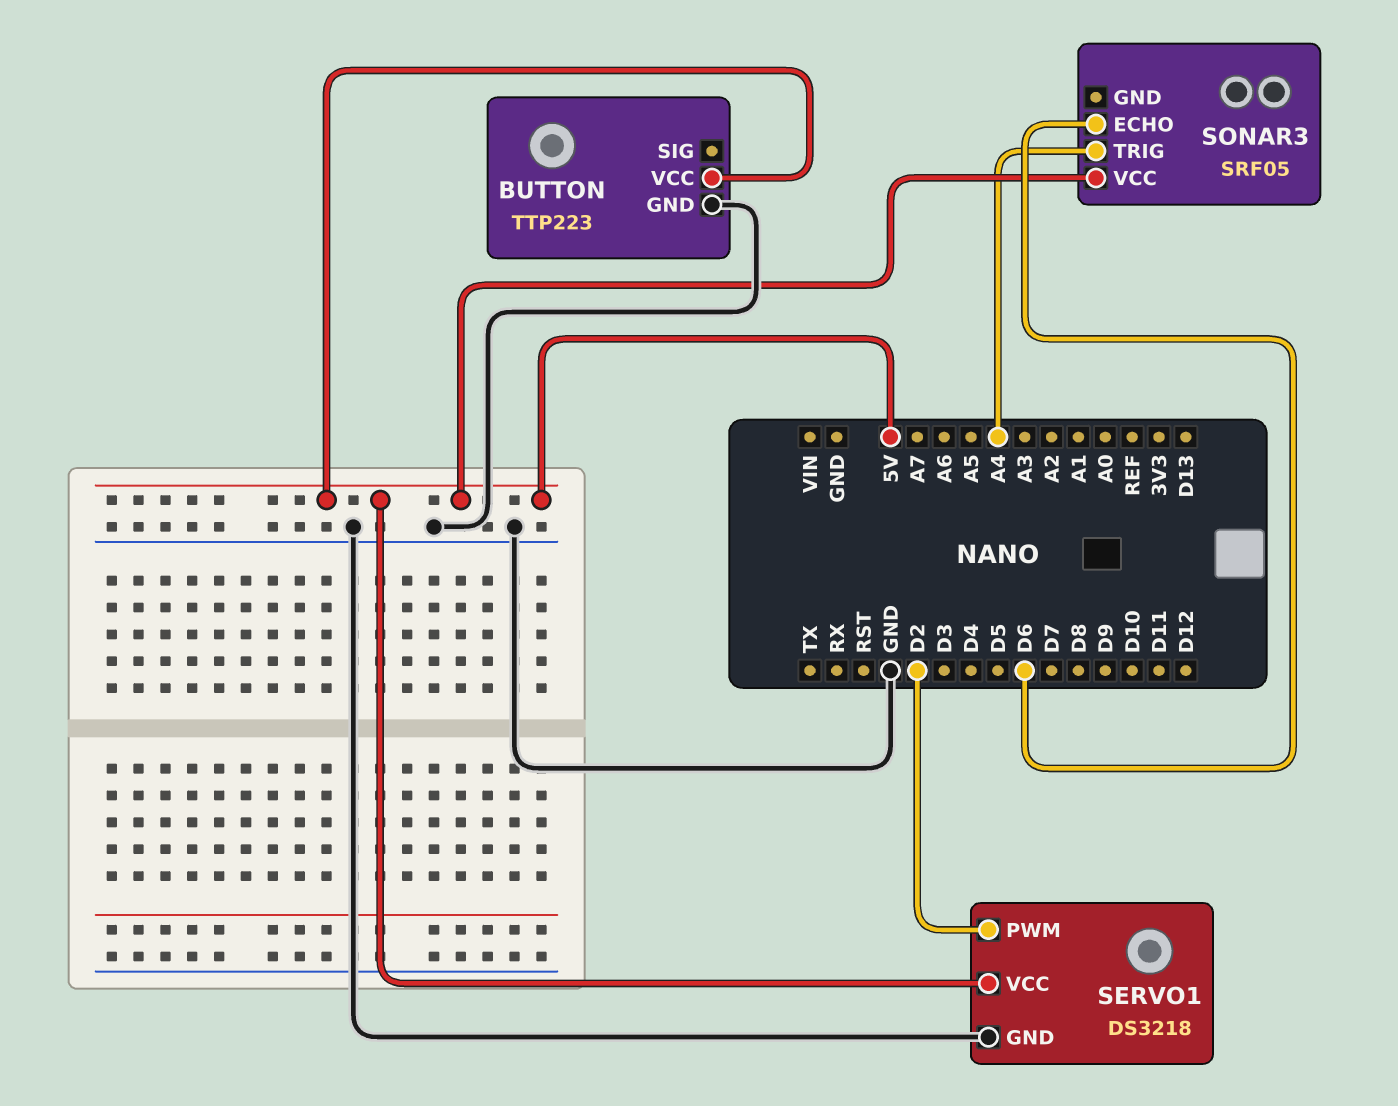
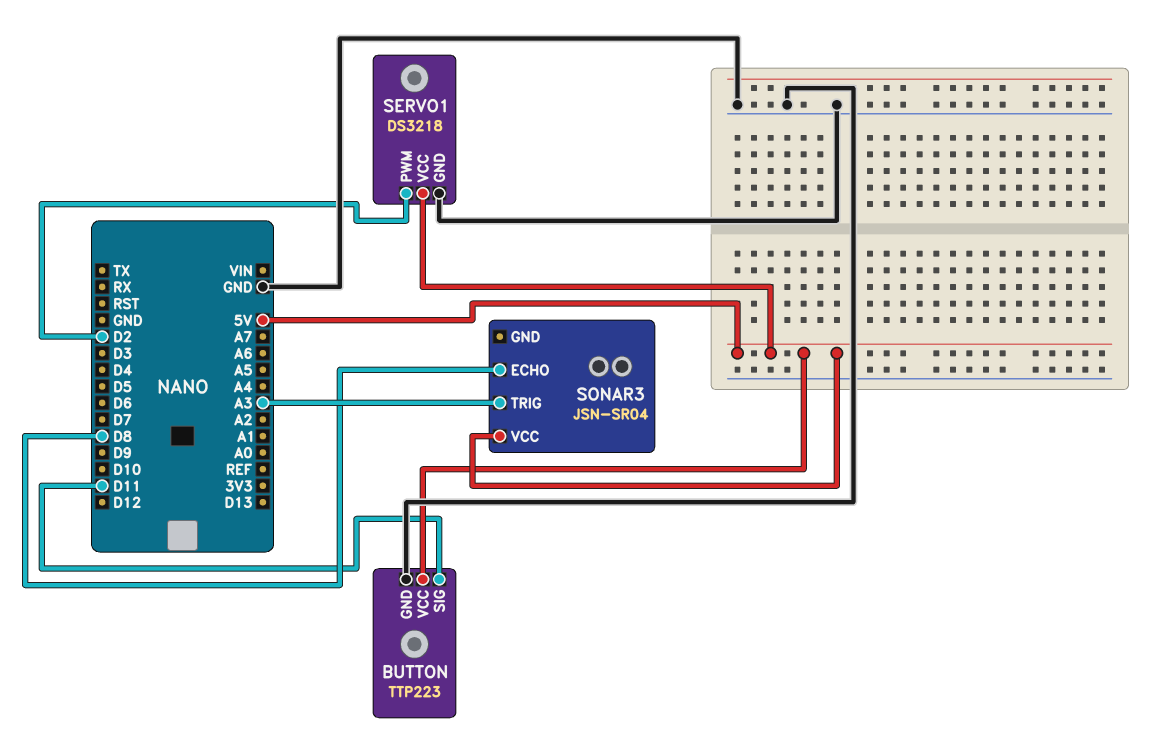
BUTTON pin SIG: none -> D11
SONAR3: SRF05 -> JSN-SR04
SONAR3 pin ECHO: D6 -> D8
SONAR3 pin TRIG: A4 -> A3

